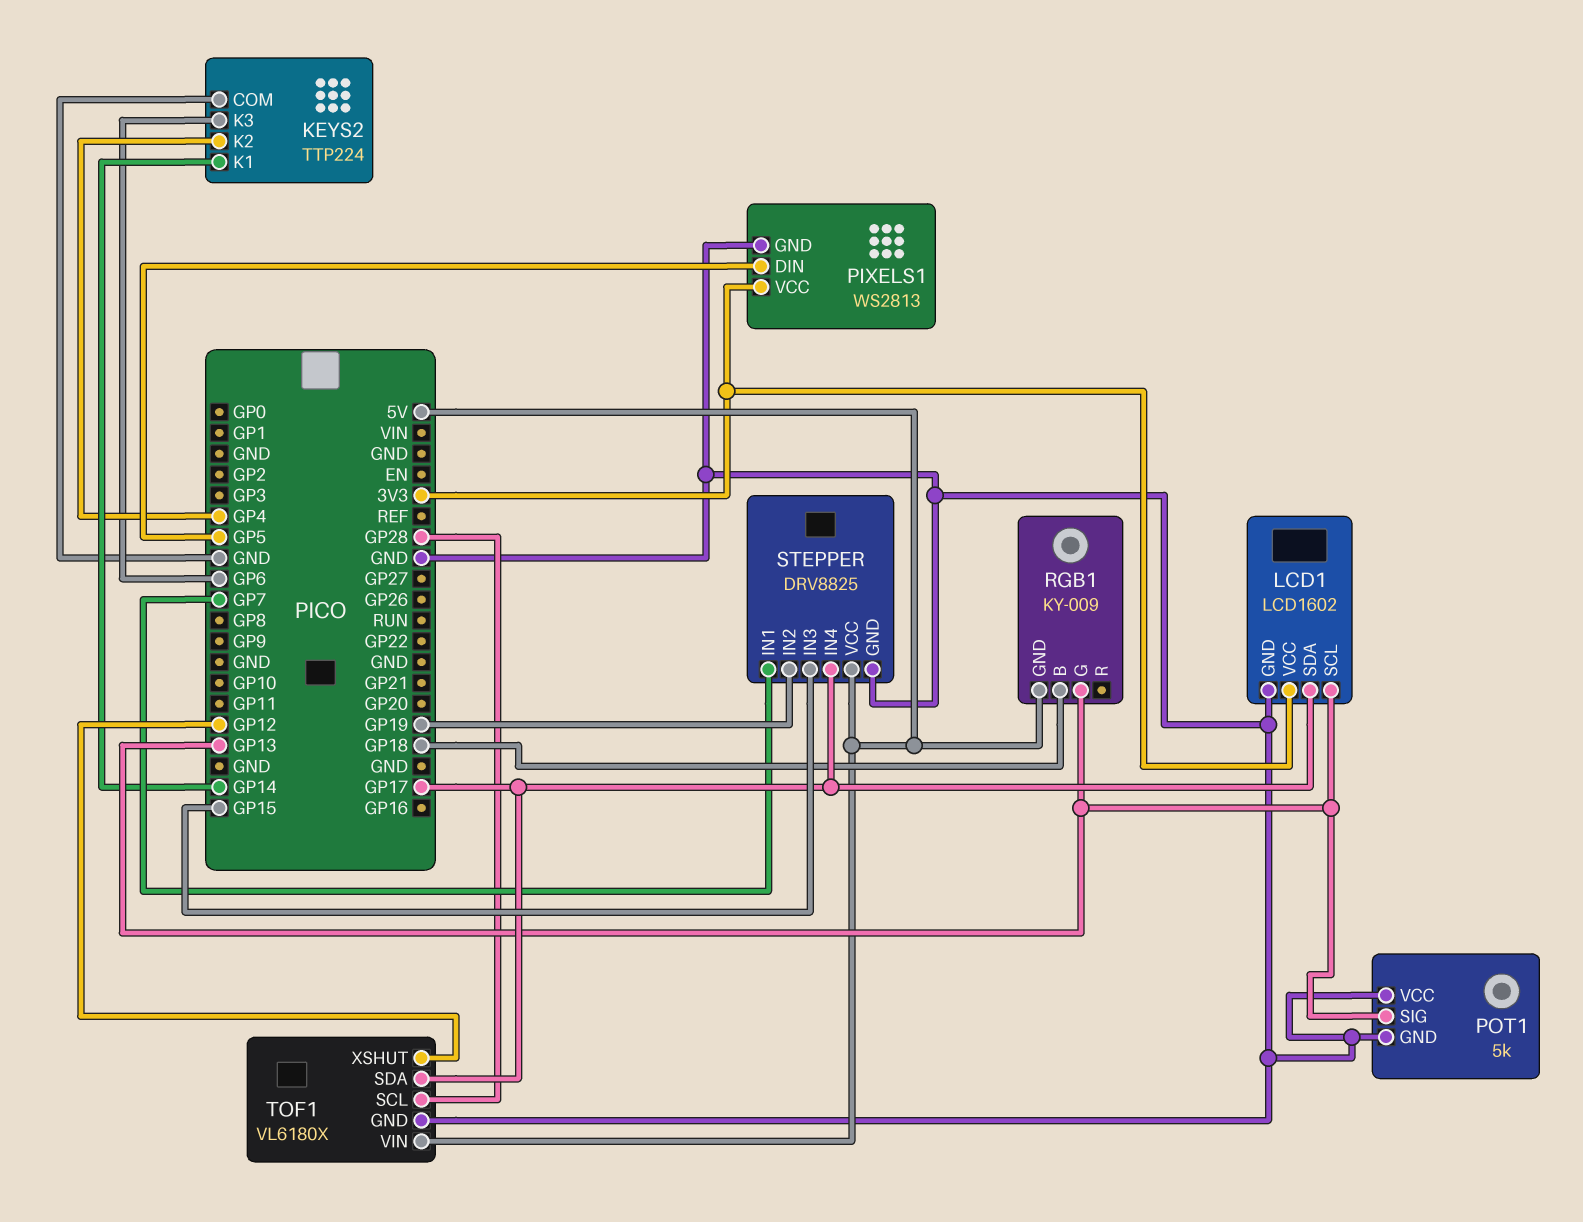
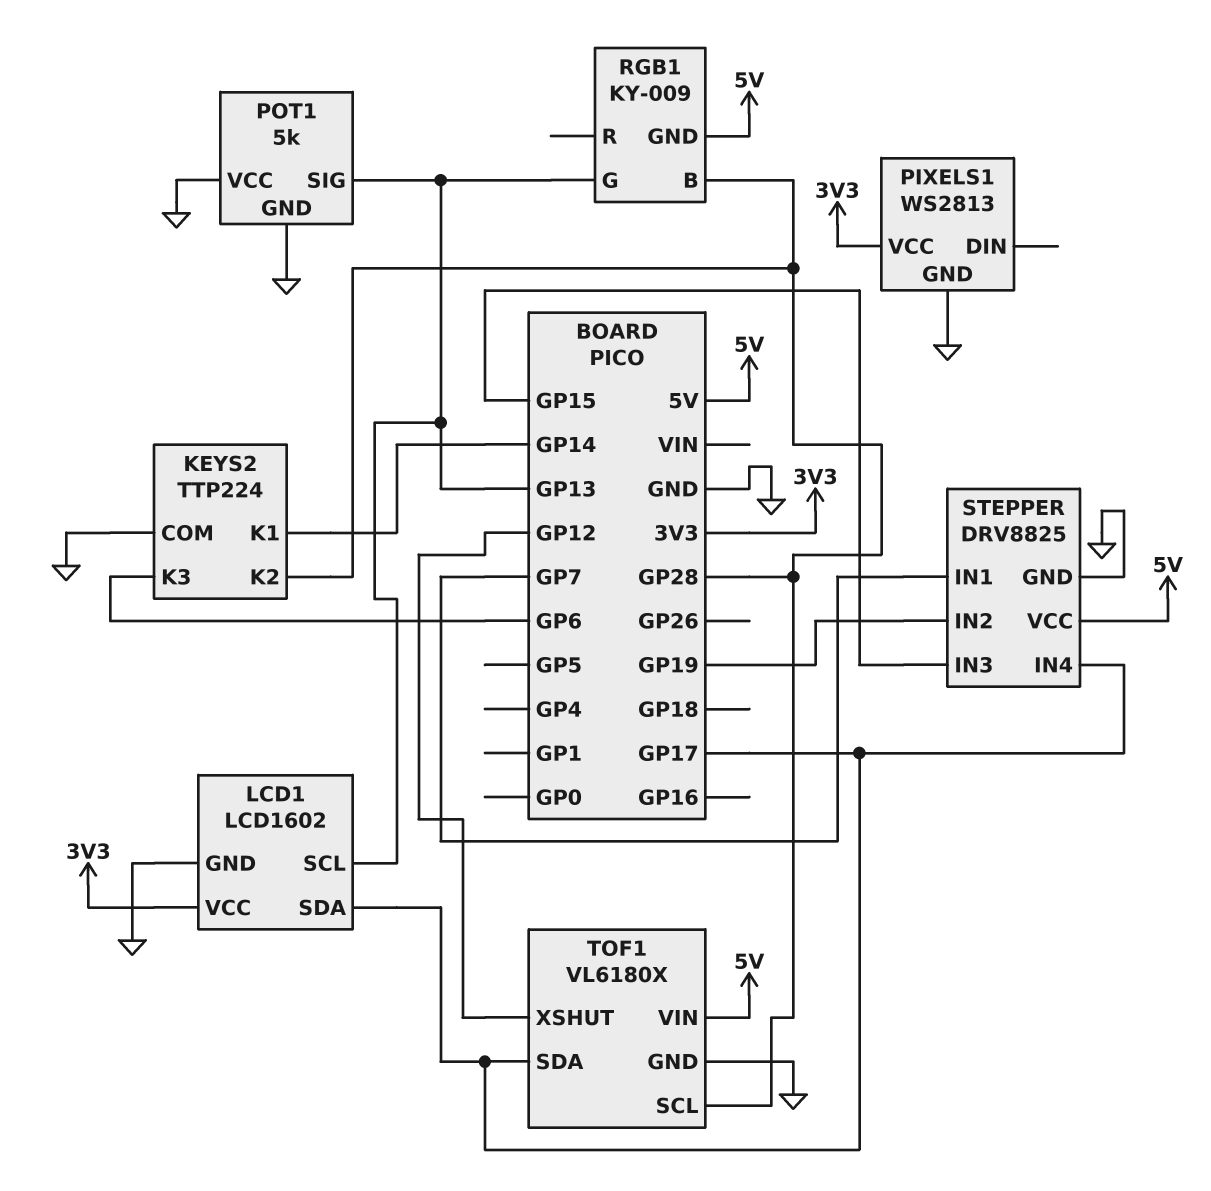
KEYS2 pin K2: GP4 -> GP28
PIXELS1 pin DIN: GP5 -> none
RGB1 pin B: GP18 -> GP28

